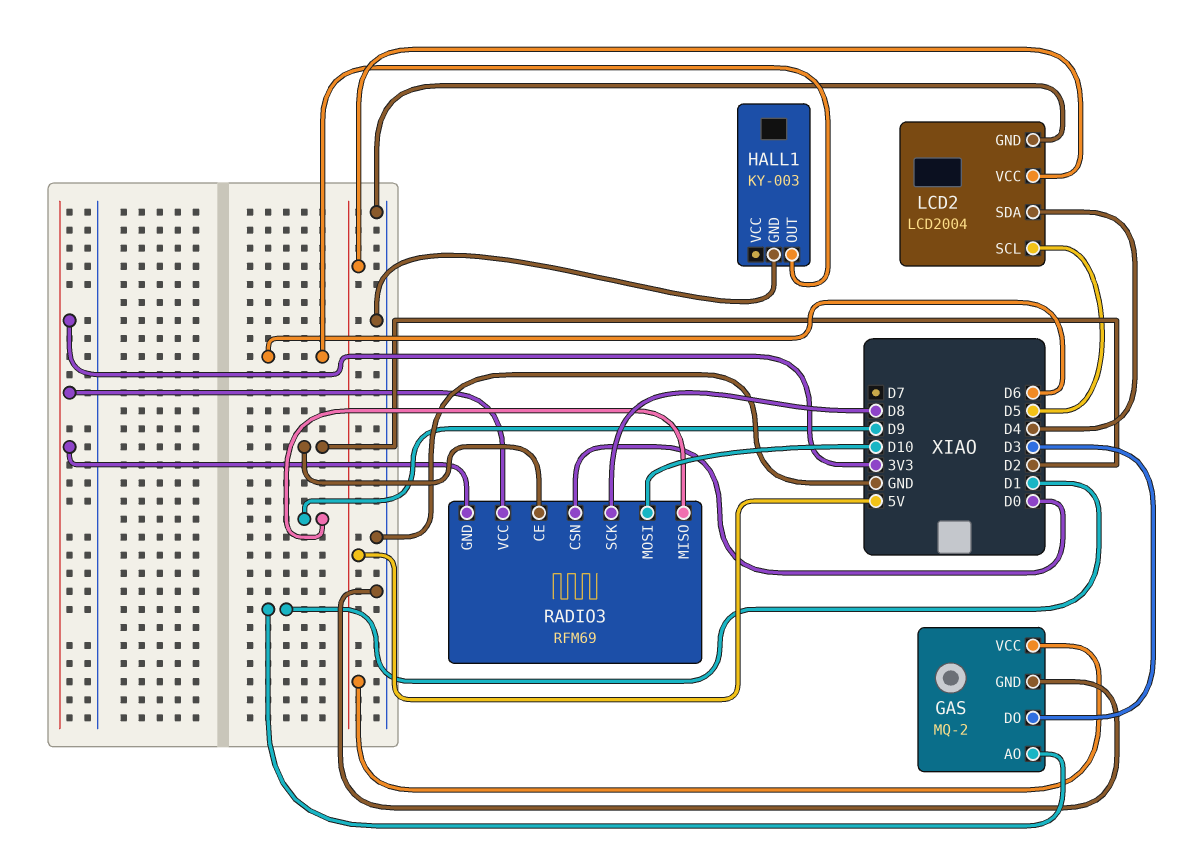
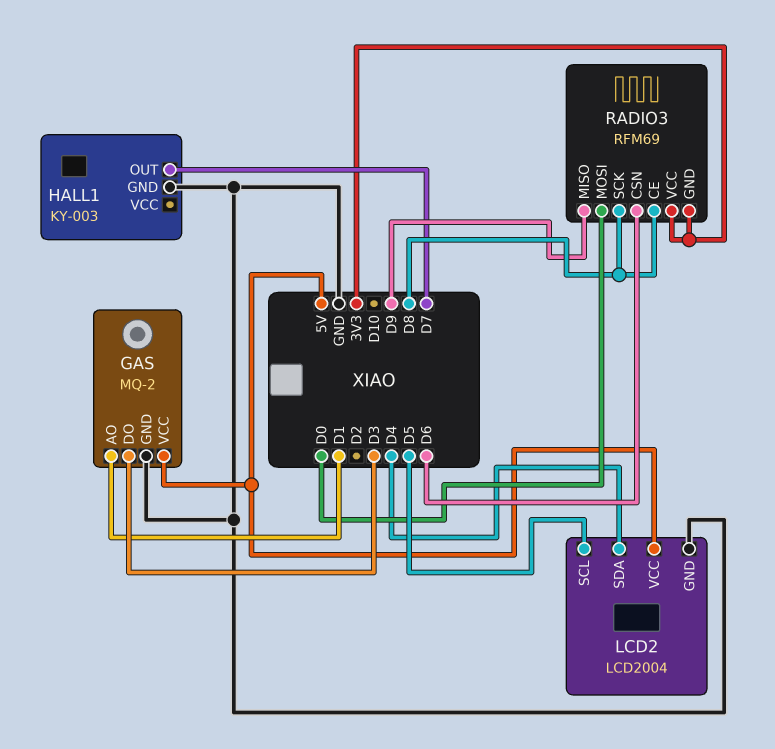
HALL1 pin OUT: D6 -> D7
RADIO3 pin CE: D2 -> D8
RADIO3 pin CSN: D0 -> D6
RADIO3 pin MOSI: D10 -> D0

